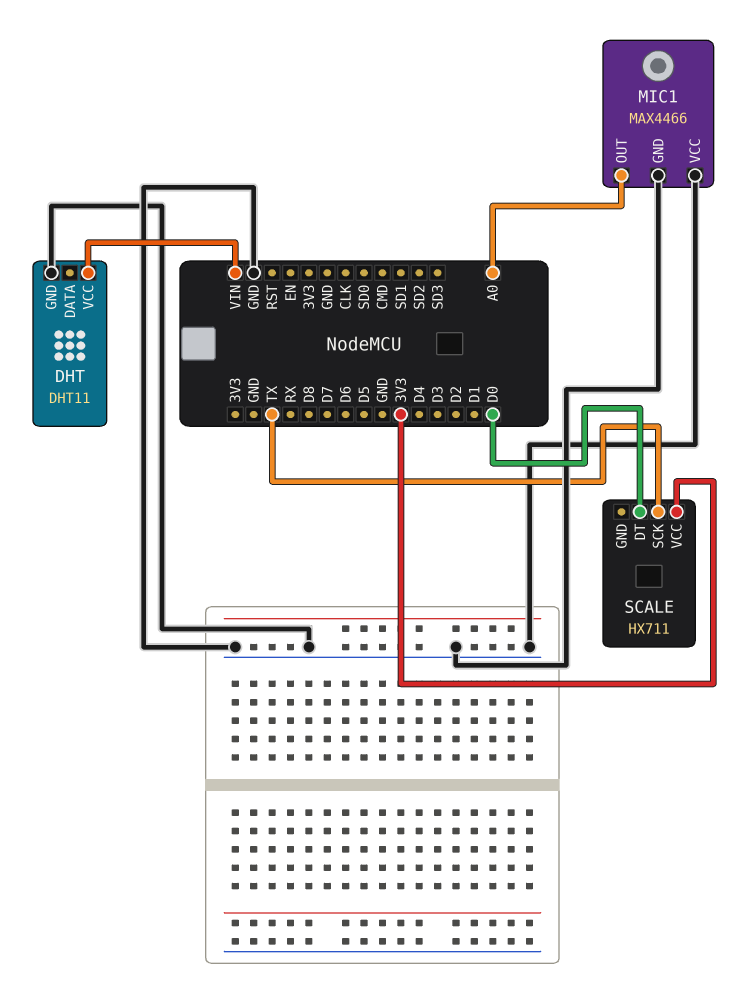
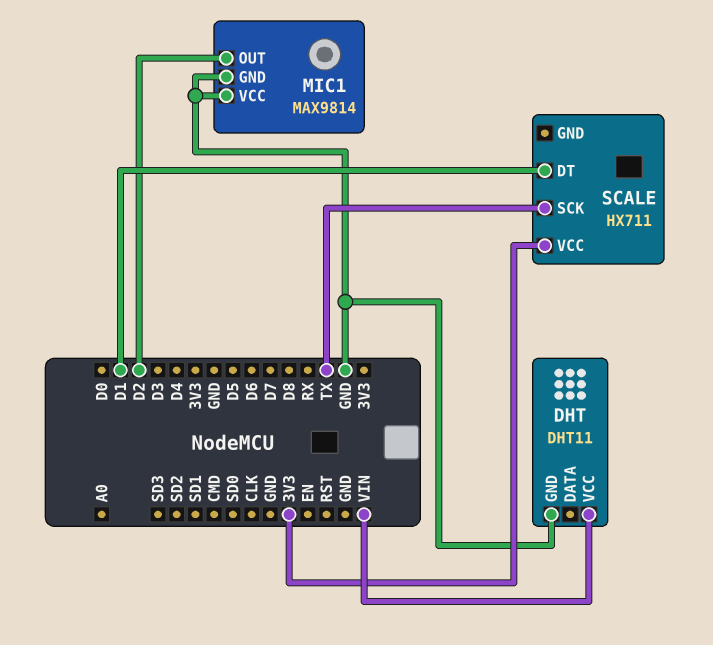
MIC1: MAX4466 -> MAX9814
MIC1 pin OUT: A0 -> D2
SCALE pin DT: D0 -> D1

